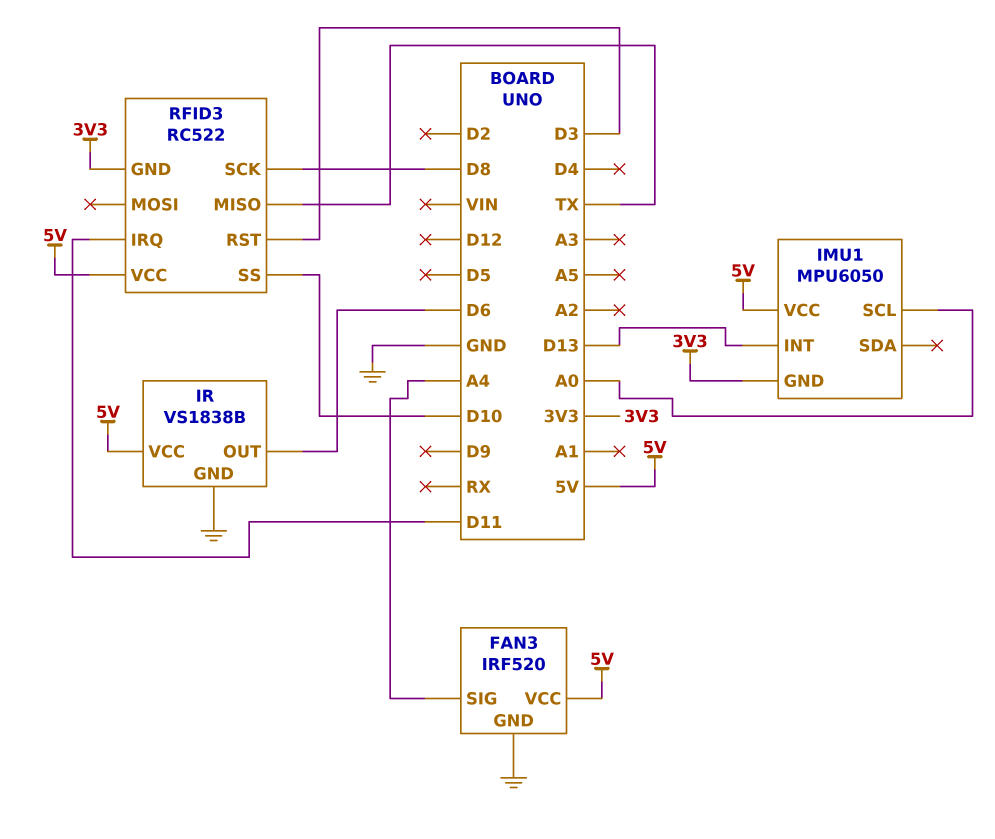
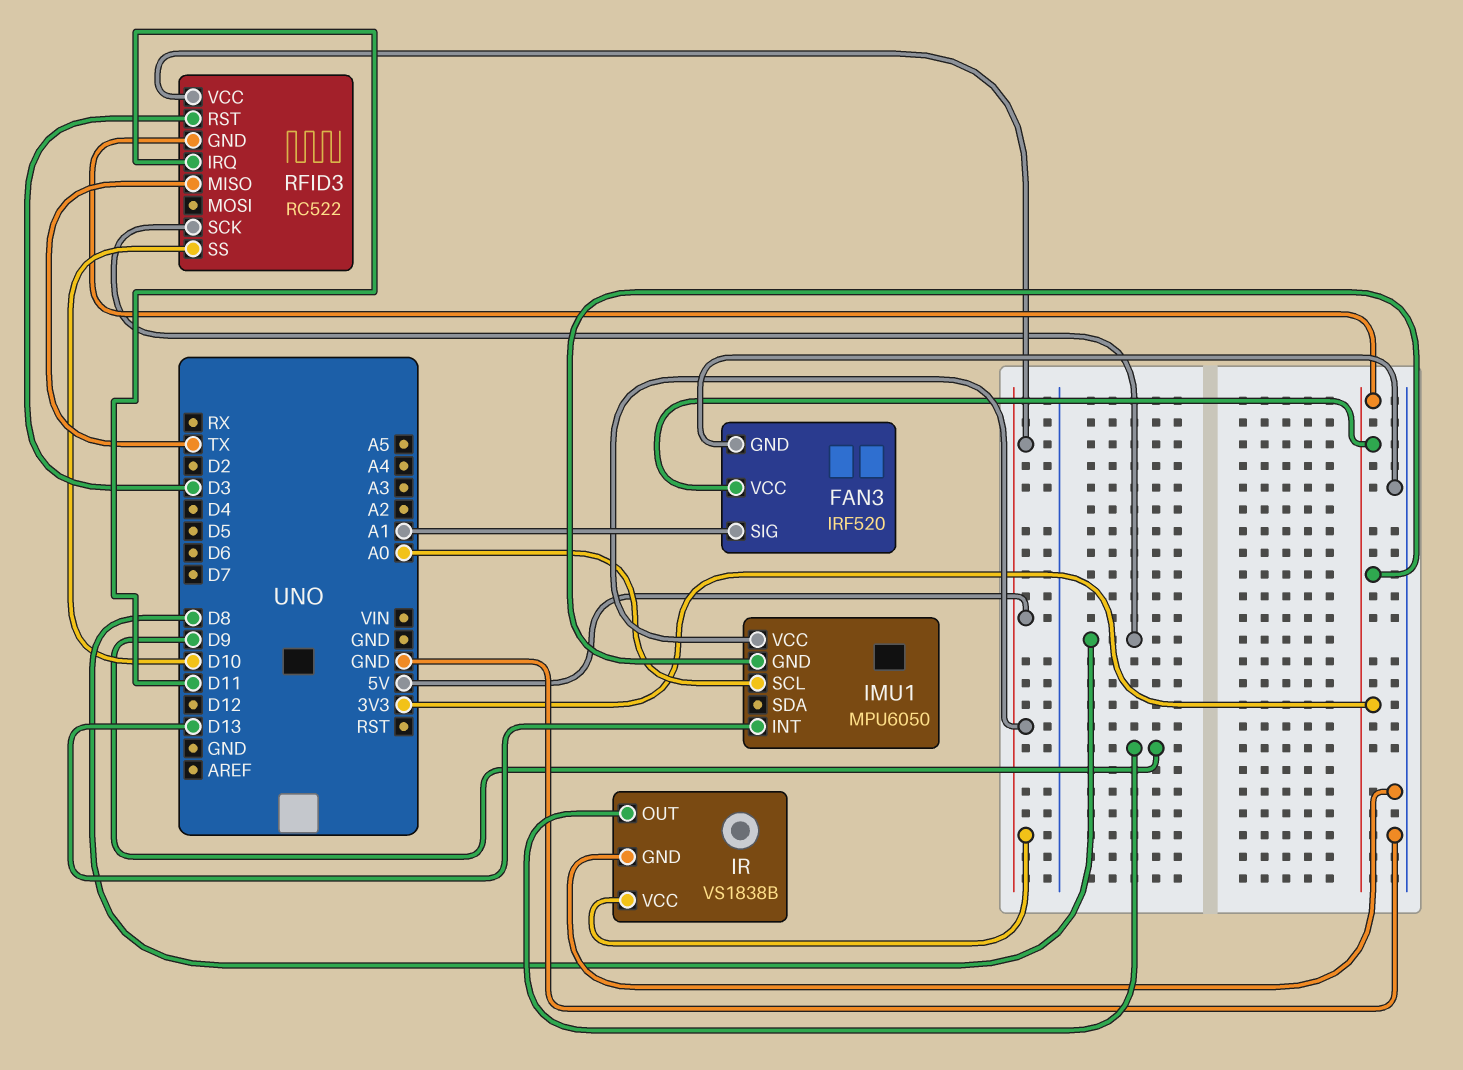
FAN3 pin SIG: A4 -> A1
FAN3 pin VCC: 5V -> 3V3
IR pin OUT: D6 -> D9

